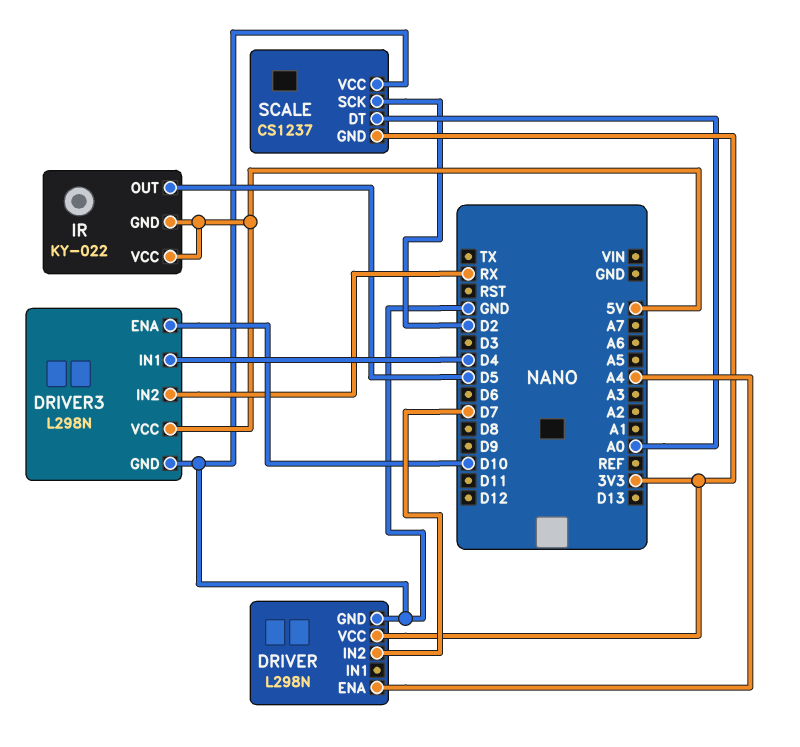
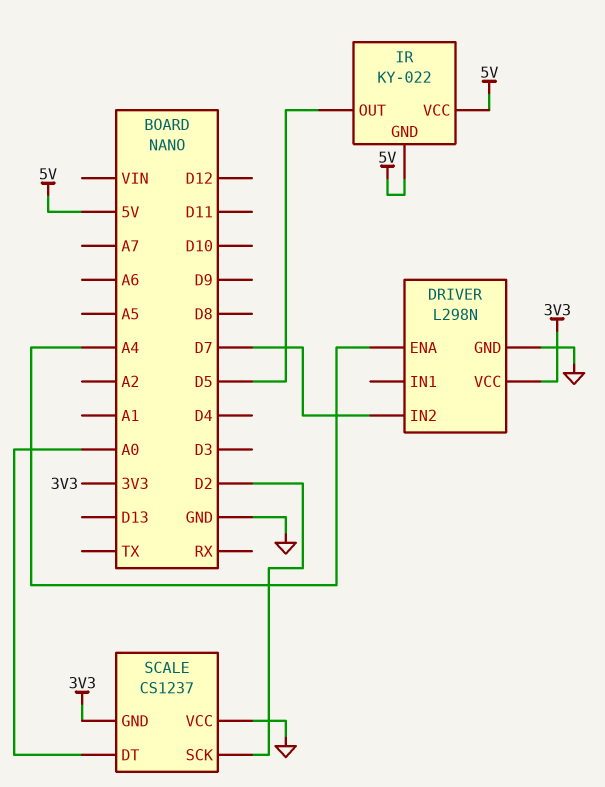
DRIVER3: L298N -> none
DRIVER3 pin ENA: D10 -> none
DRIVER3 pin GND: GND -> none
DRIVER3 pin IN1: D4 -> none
DRIVER3 pin IN2: RX -> none
DRIVER3 pin VCC: 5V -> none

